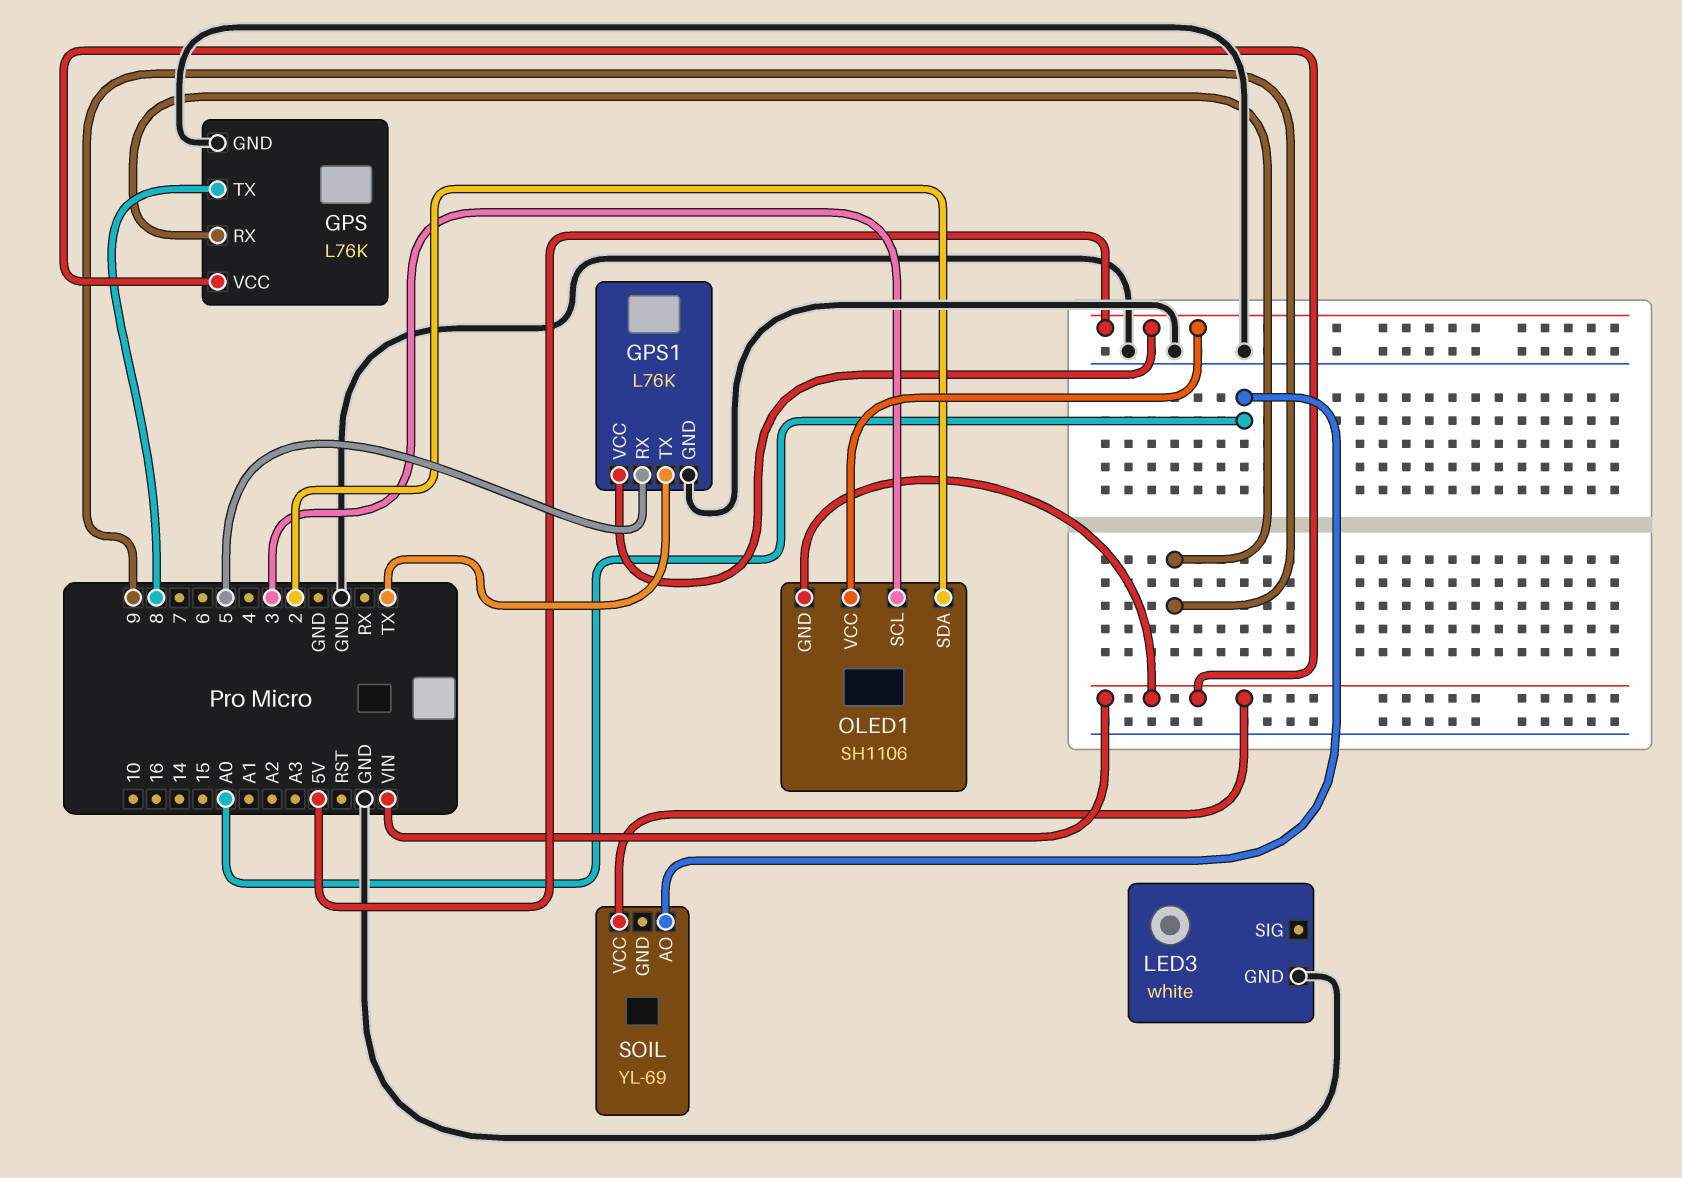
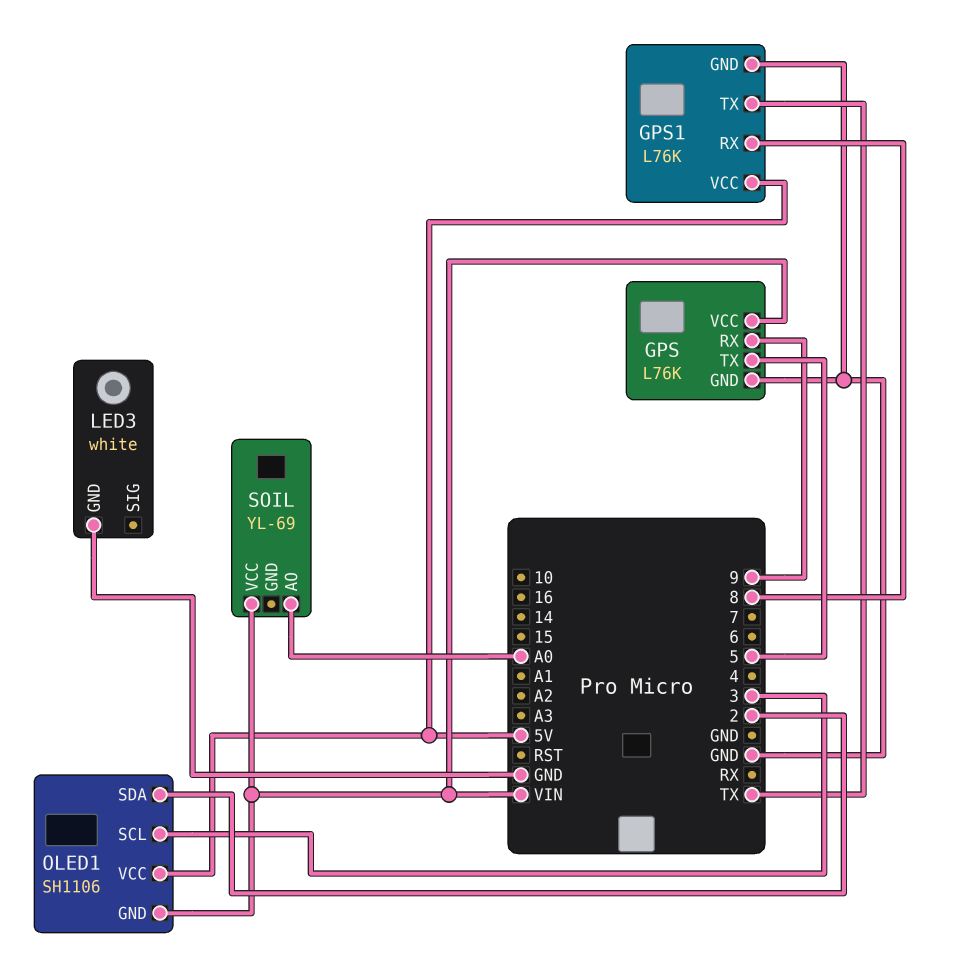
GPS pin TX: 8 -> 5
GPS1 pin RX: 5 -> 8

